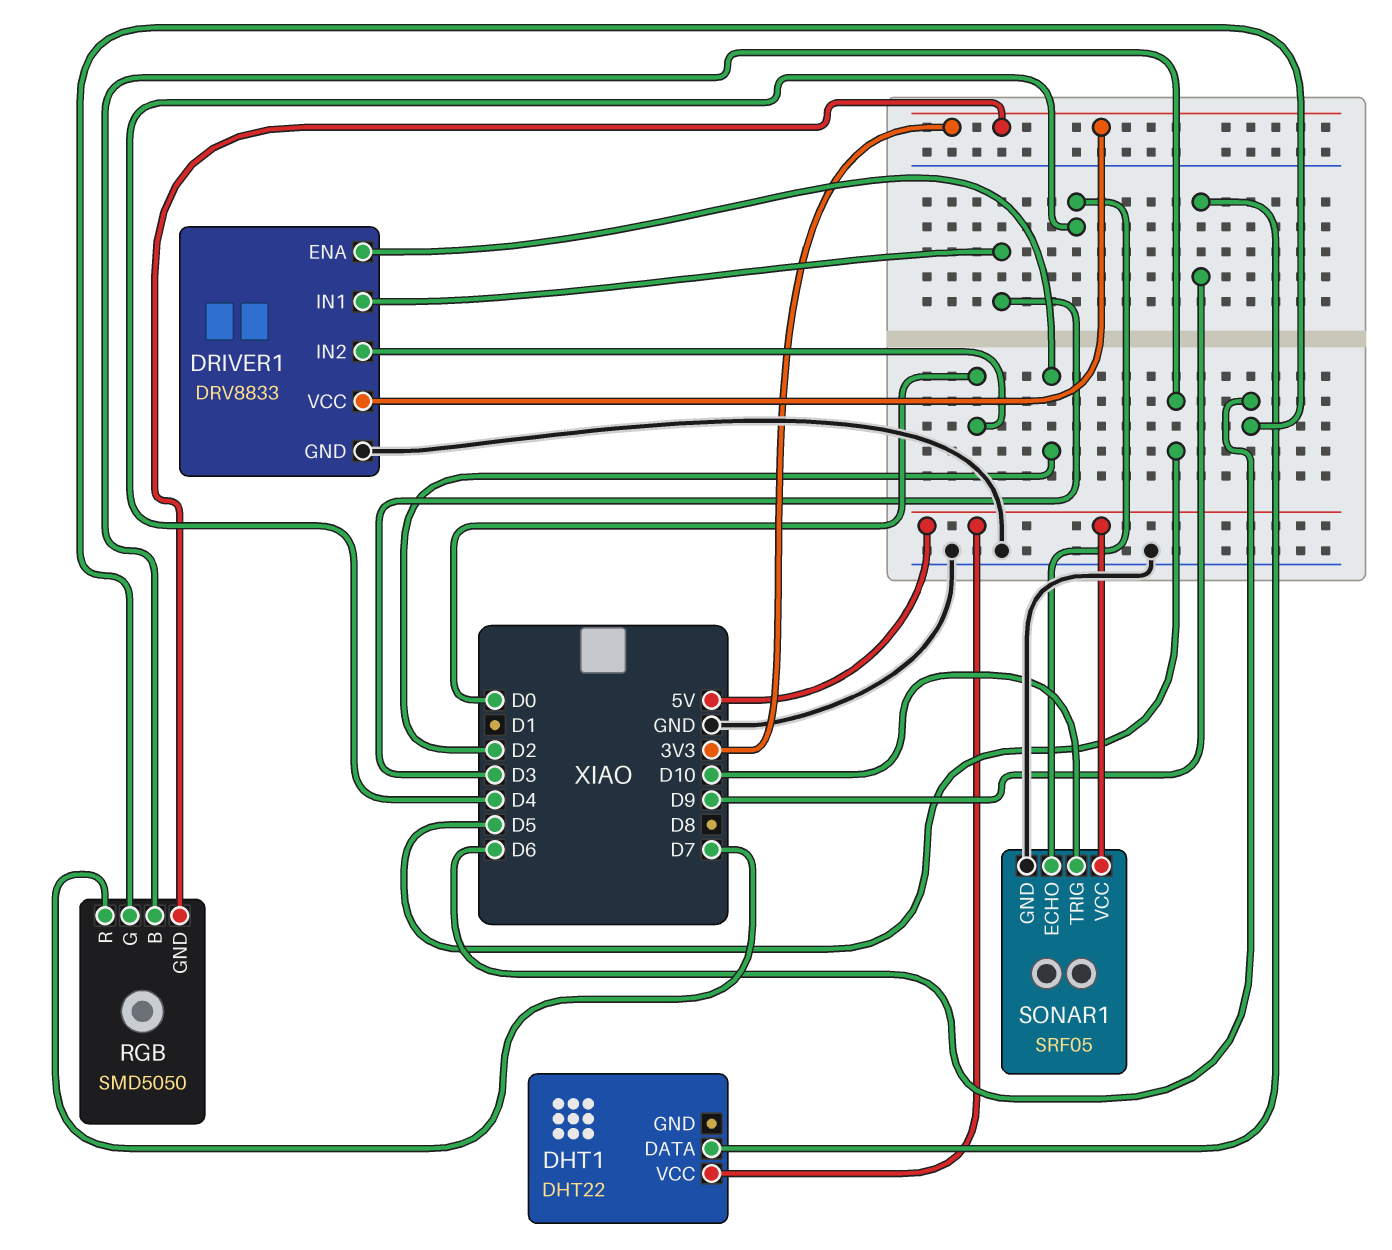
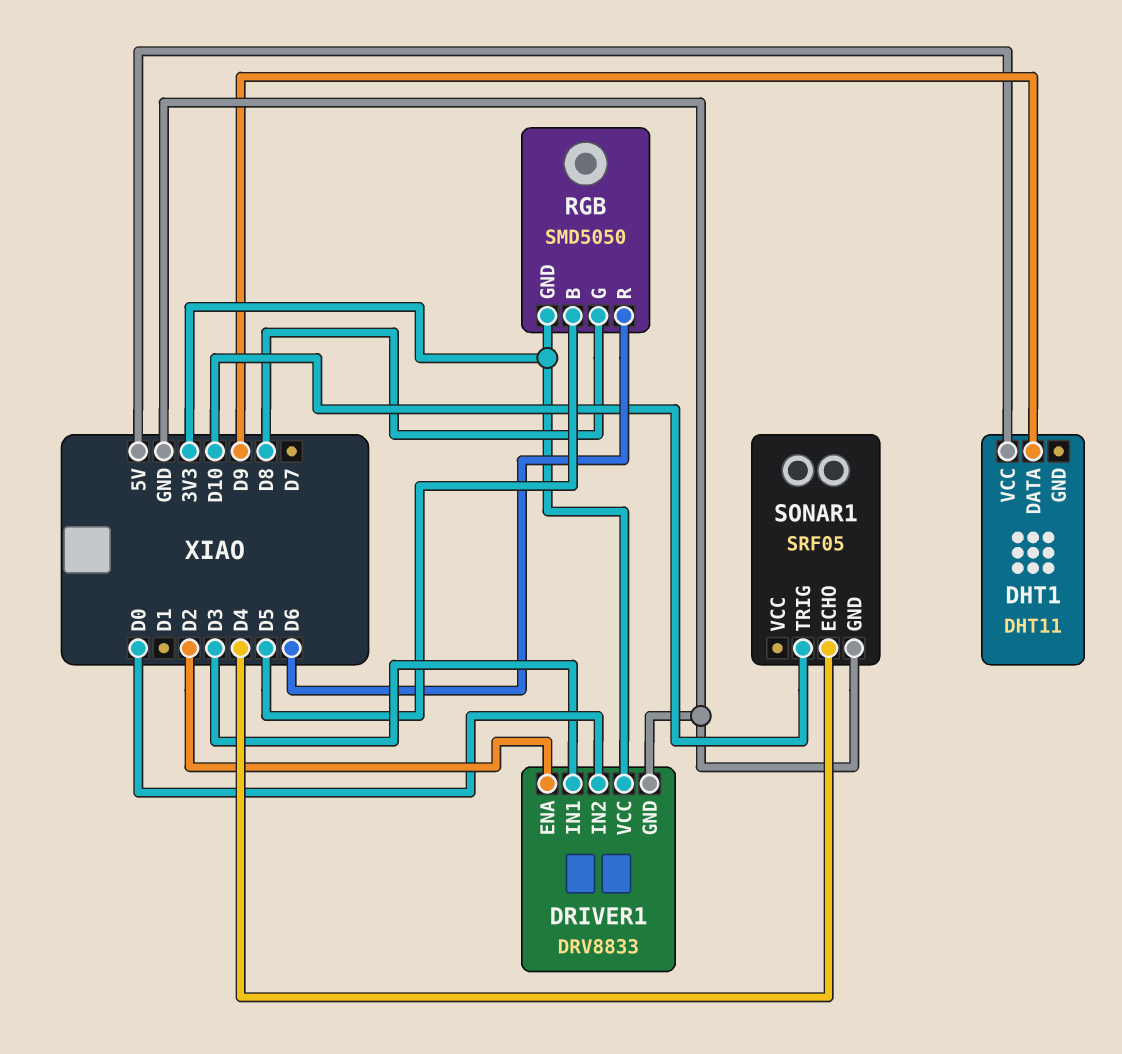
DHT1: DHT22 -> DHT11
RGB pin G: D6 -> D8
RGB pin R: D7 -> D6
SONAR1 pin VCC: 5V -> none

